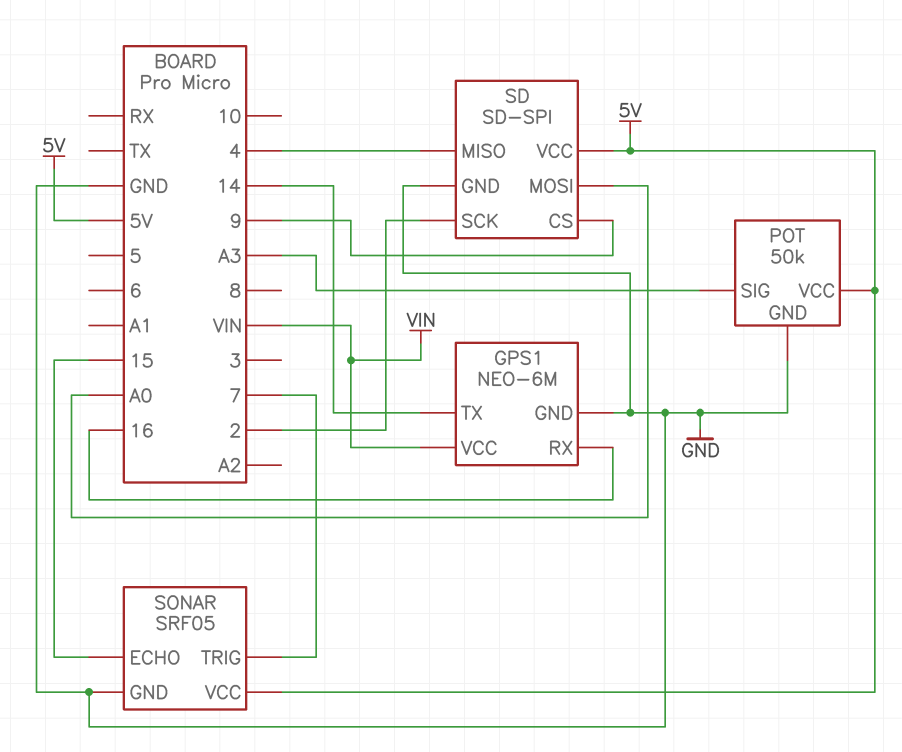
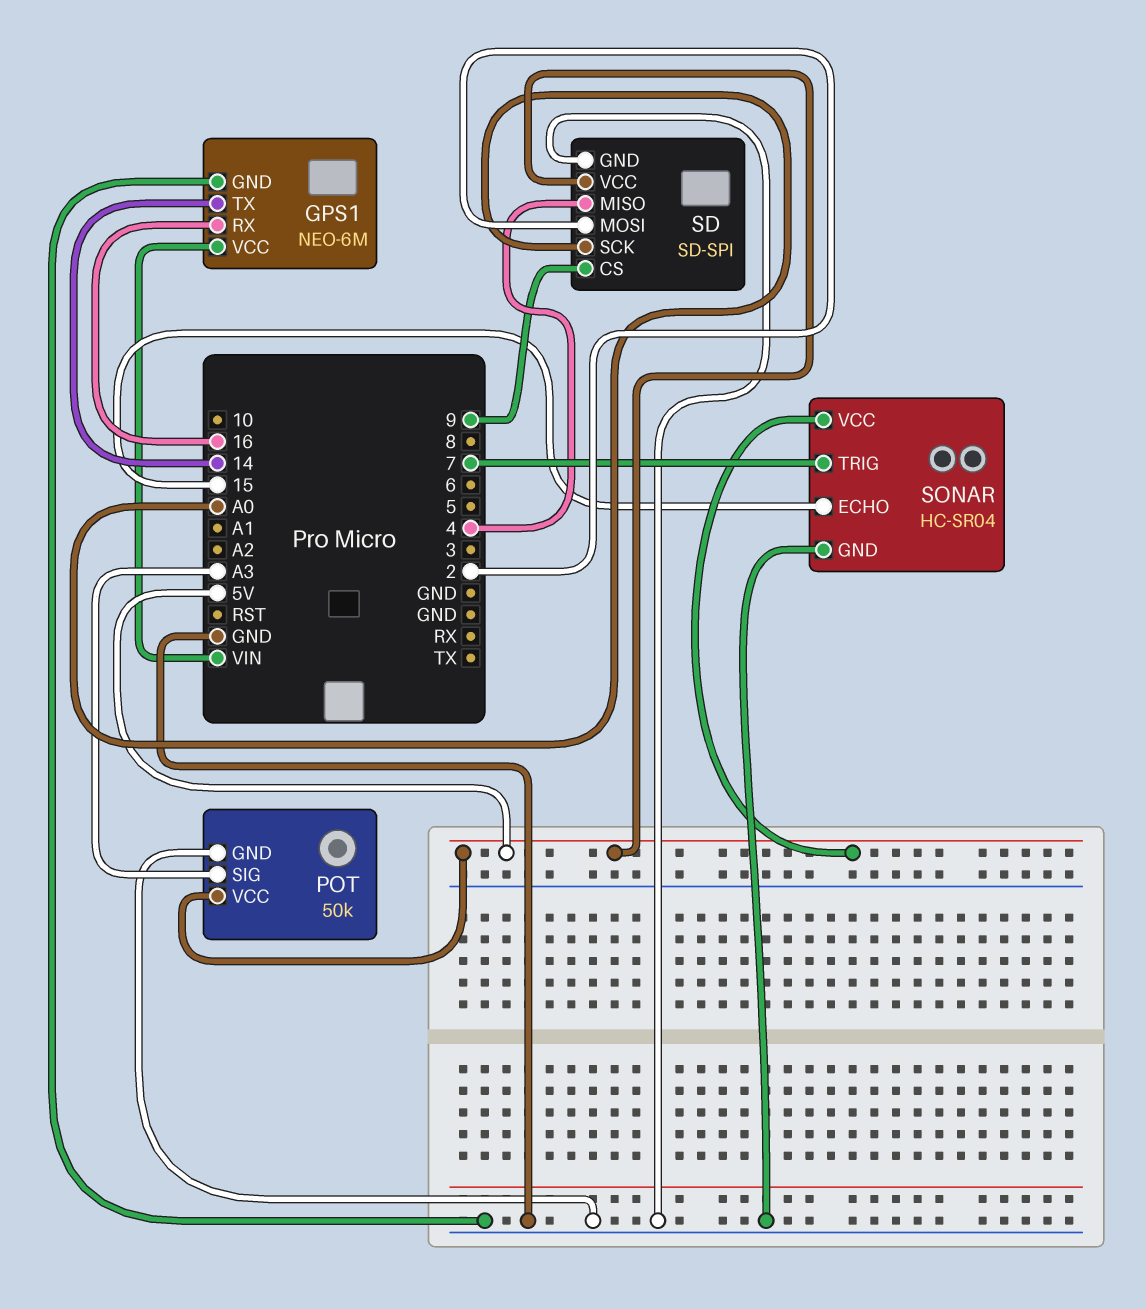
SD pin MOSI: A0 -> 2
SD pin SCK: 2 -> A0
SONAR: SRF05 -> HC-SR04

